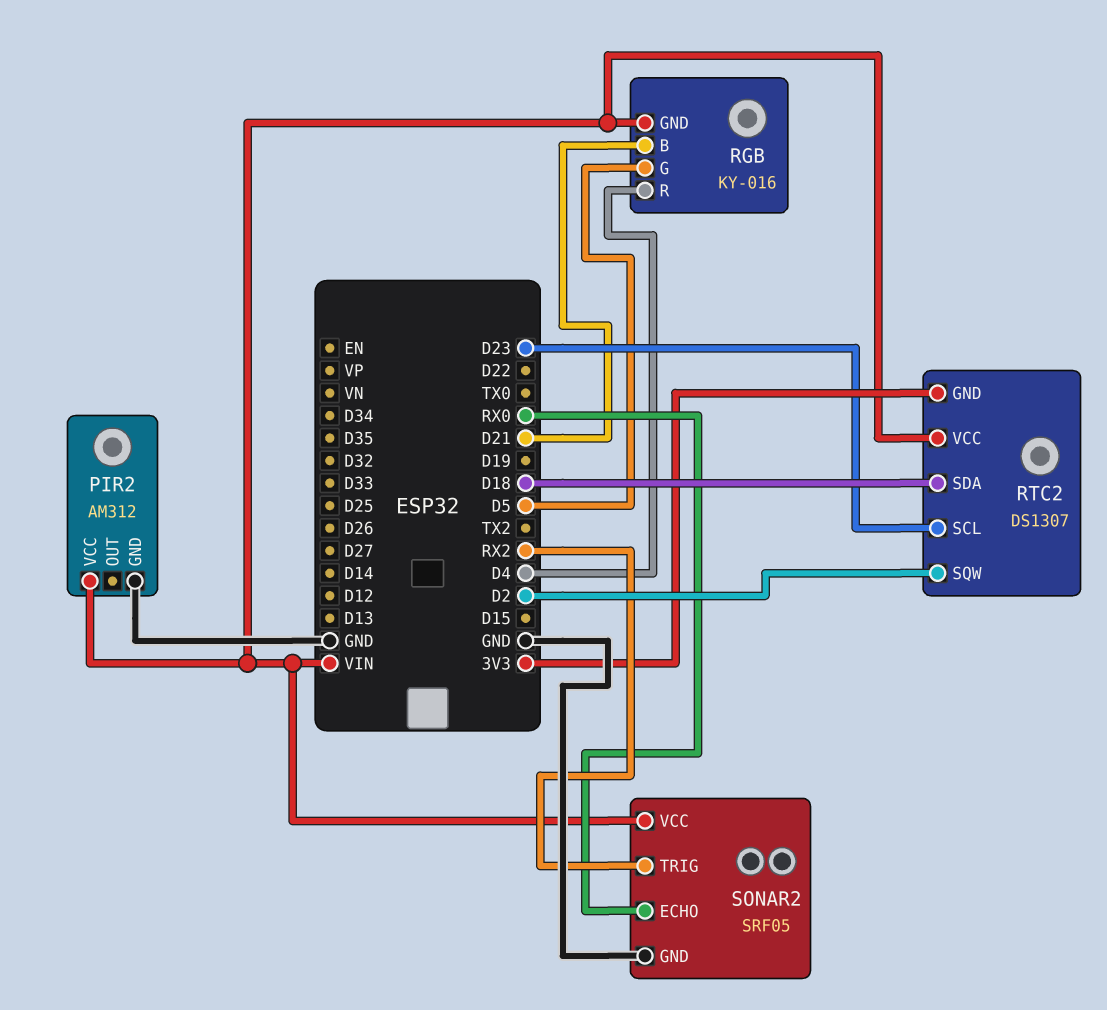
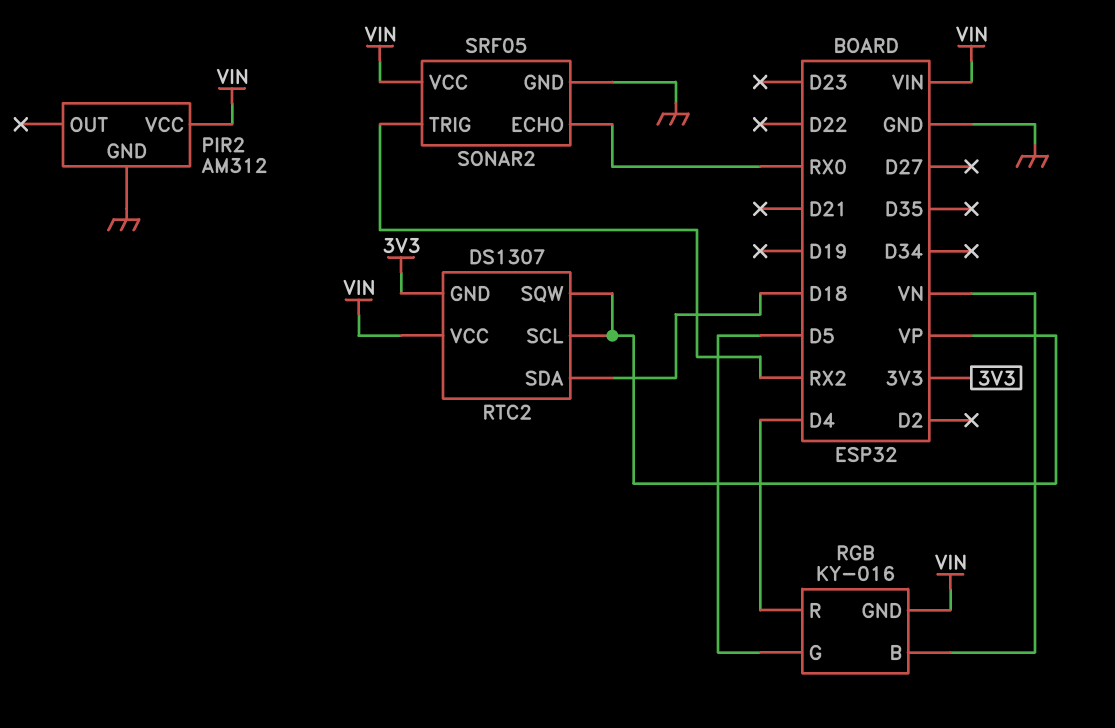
RGB pin B: D21 -> VN
RTC2 pin SCL: D23 -> VP
RTC2 pin SQW: D2 -> VP

